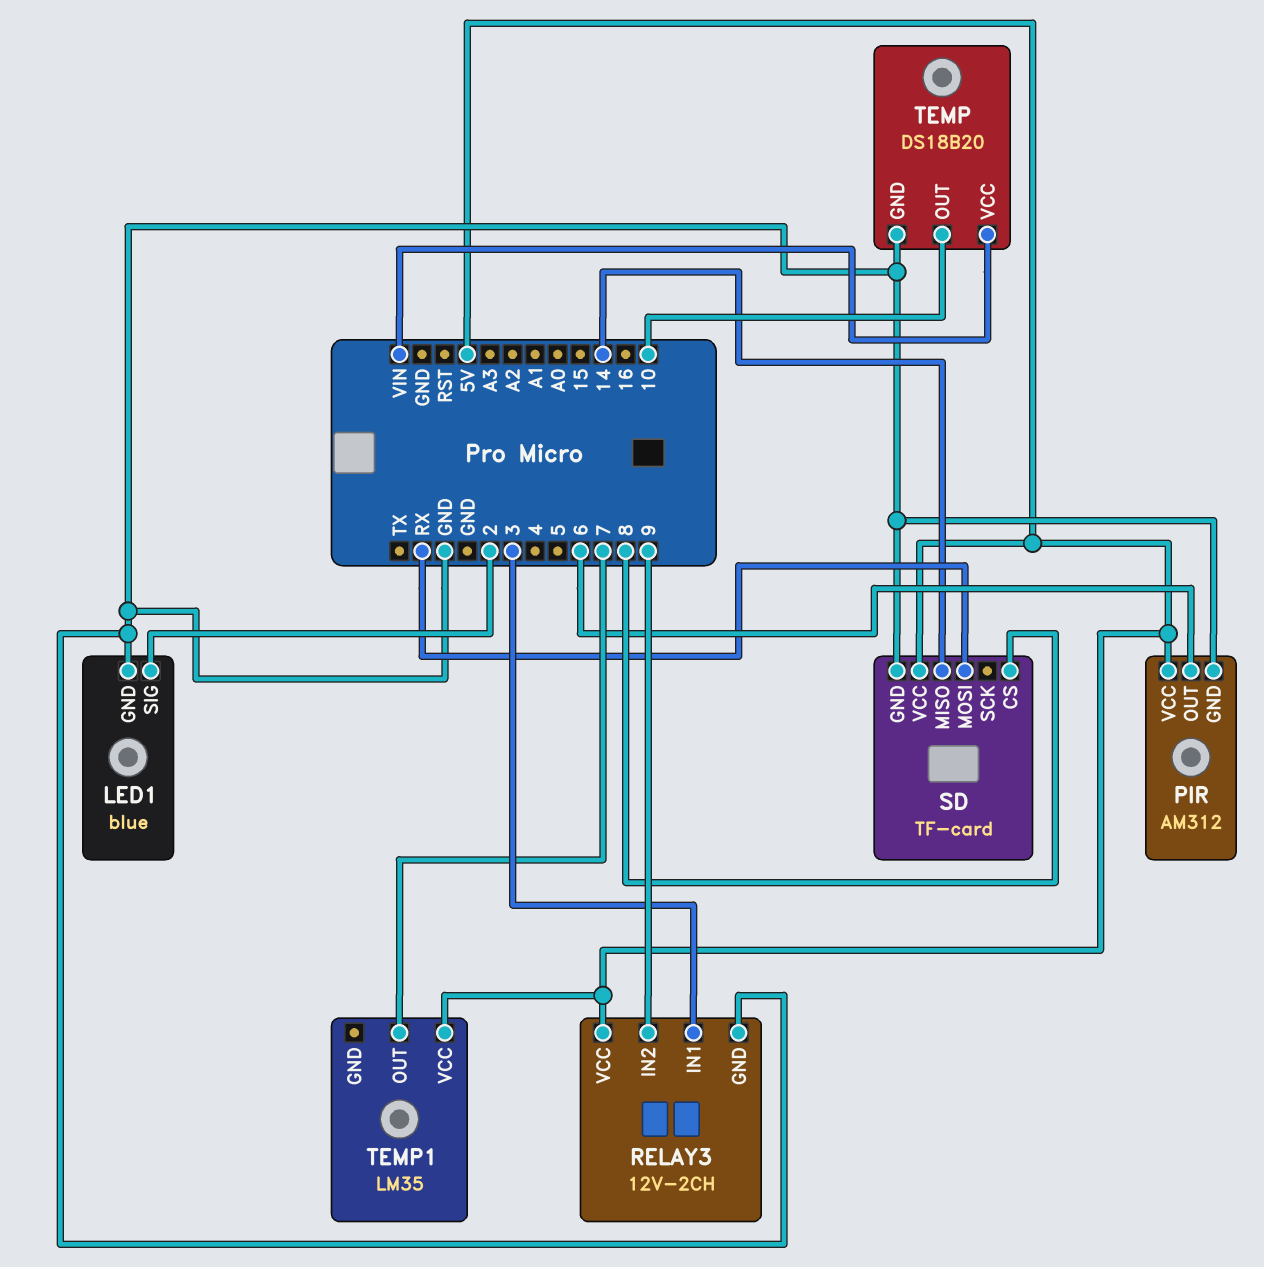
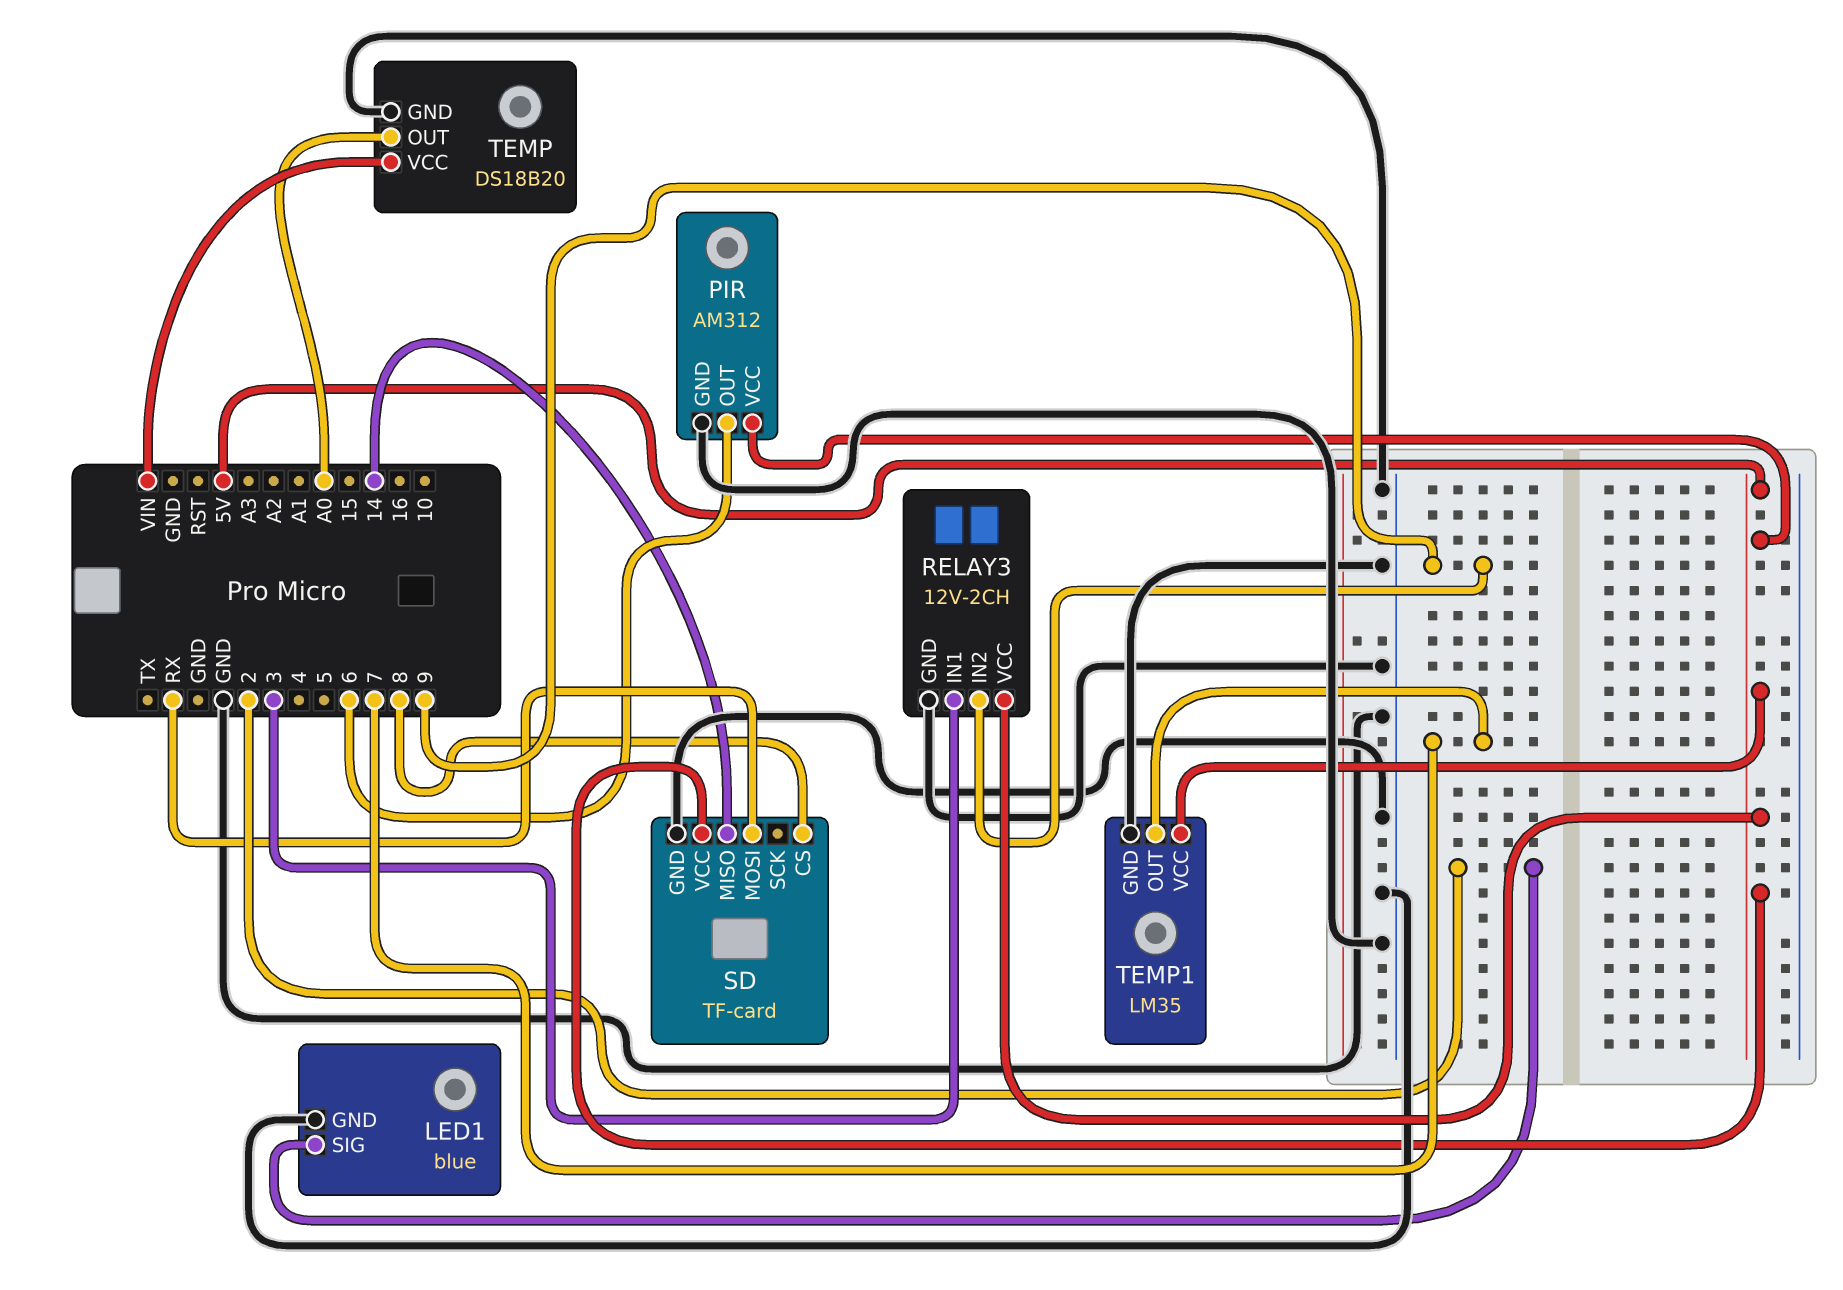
TEMP pin OUT: 10 -> A0
TEMP1 pin GND: none -> GND

